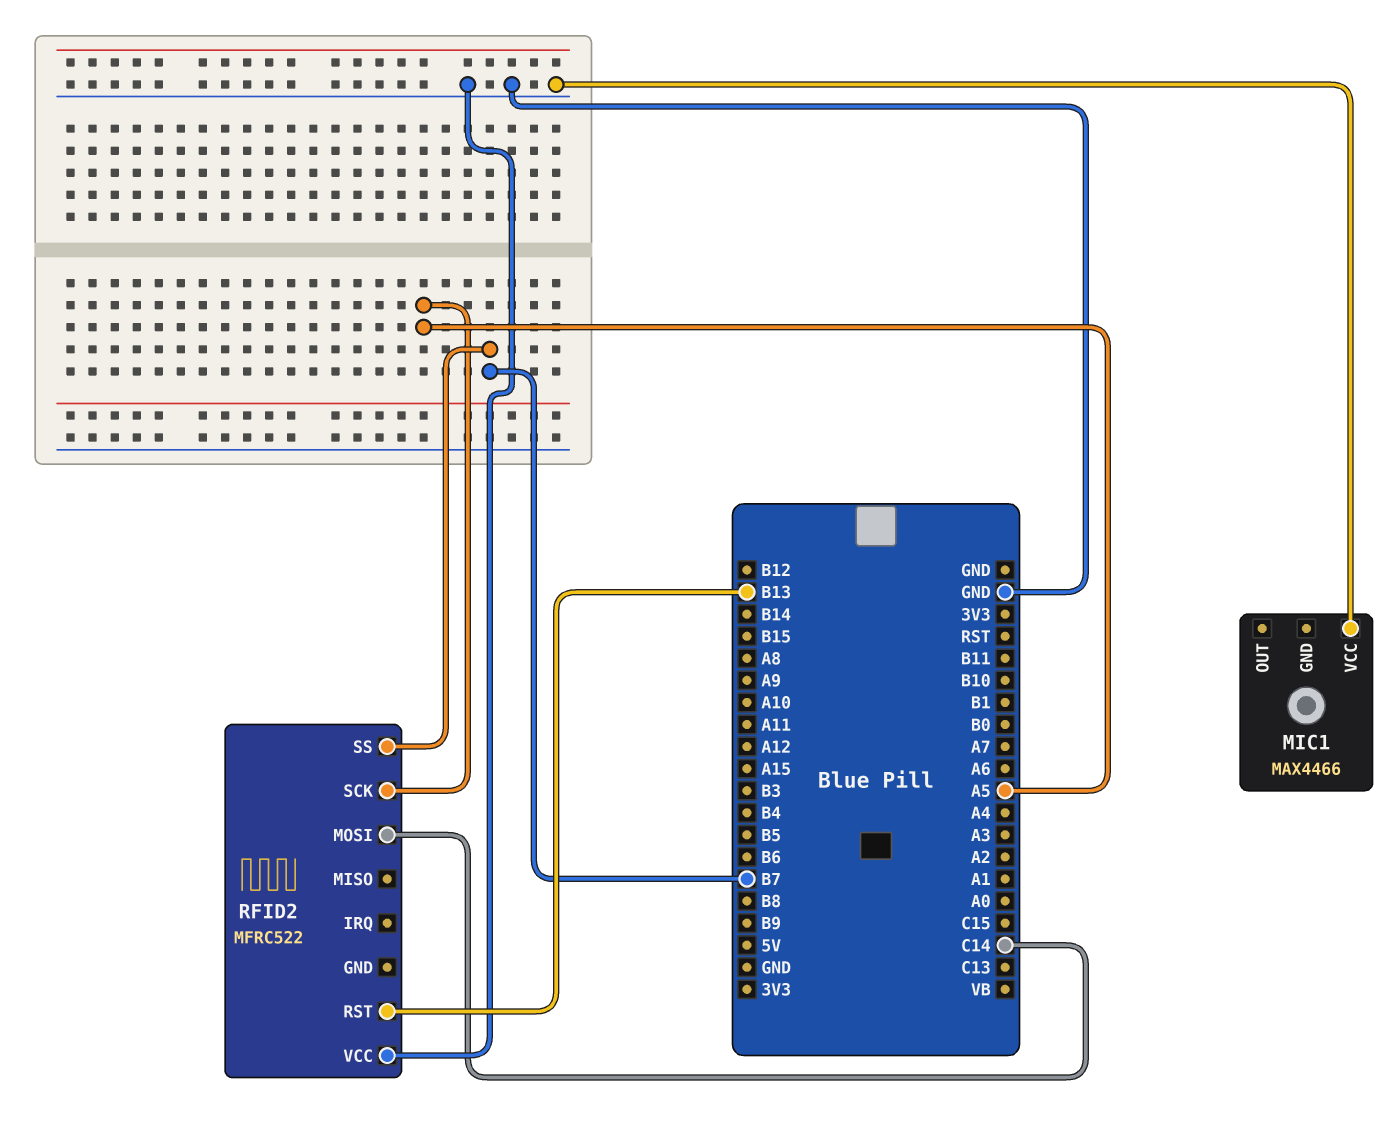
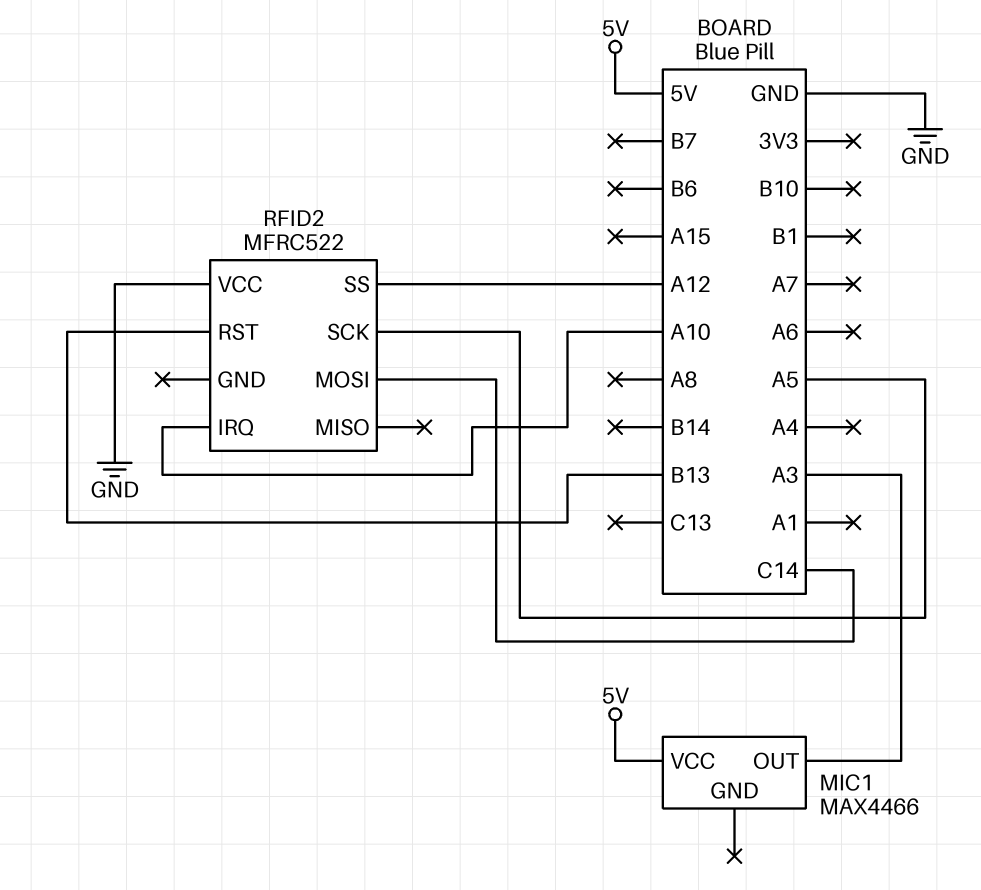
MIC1 pin OUT: none -> A3
MIC1 pin VCC: GND -> 5V
RFID2 pin IRQ: none -> A10
RFID2 pin SS: B7 -> A12

